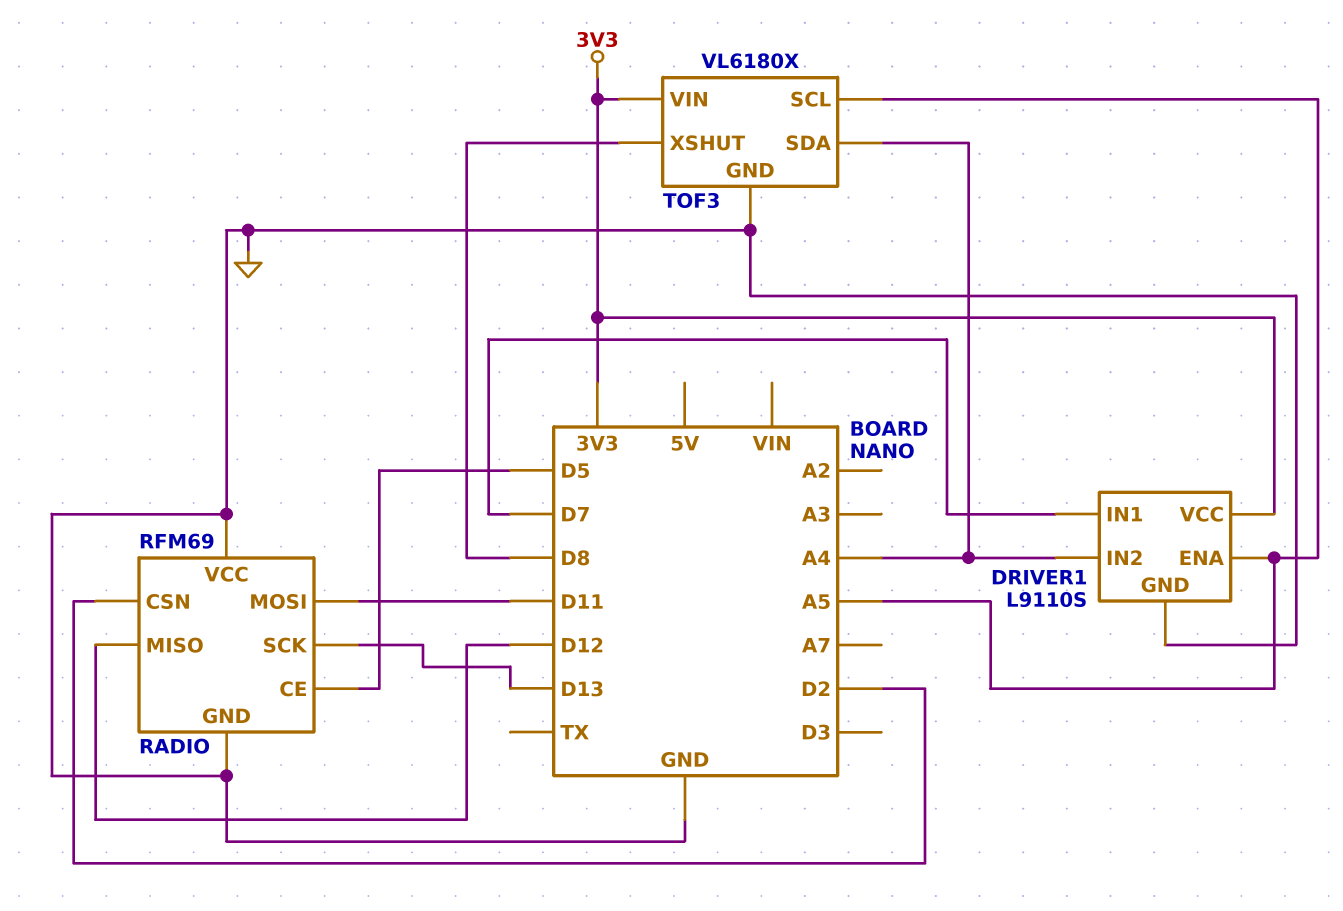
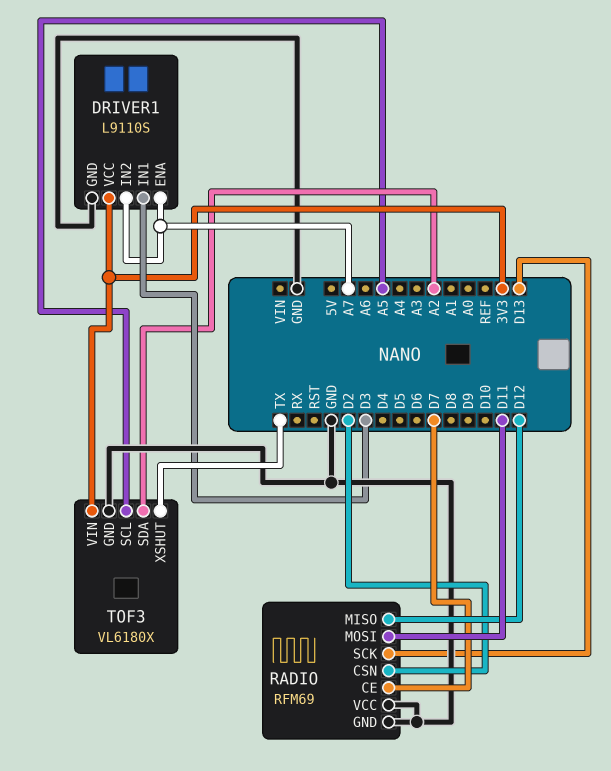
DRIVER1 pin ENA: A5 -> A7
DRIVER1 pin IN1: D7 -> D3
DRIVER1 pin IN2: A4 -> A7
RADIO pin CE: D5 -> D7
TOF3 pin SDA: A4 -> A2
TOF3 pin XSHUT: D8 -> TX

